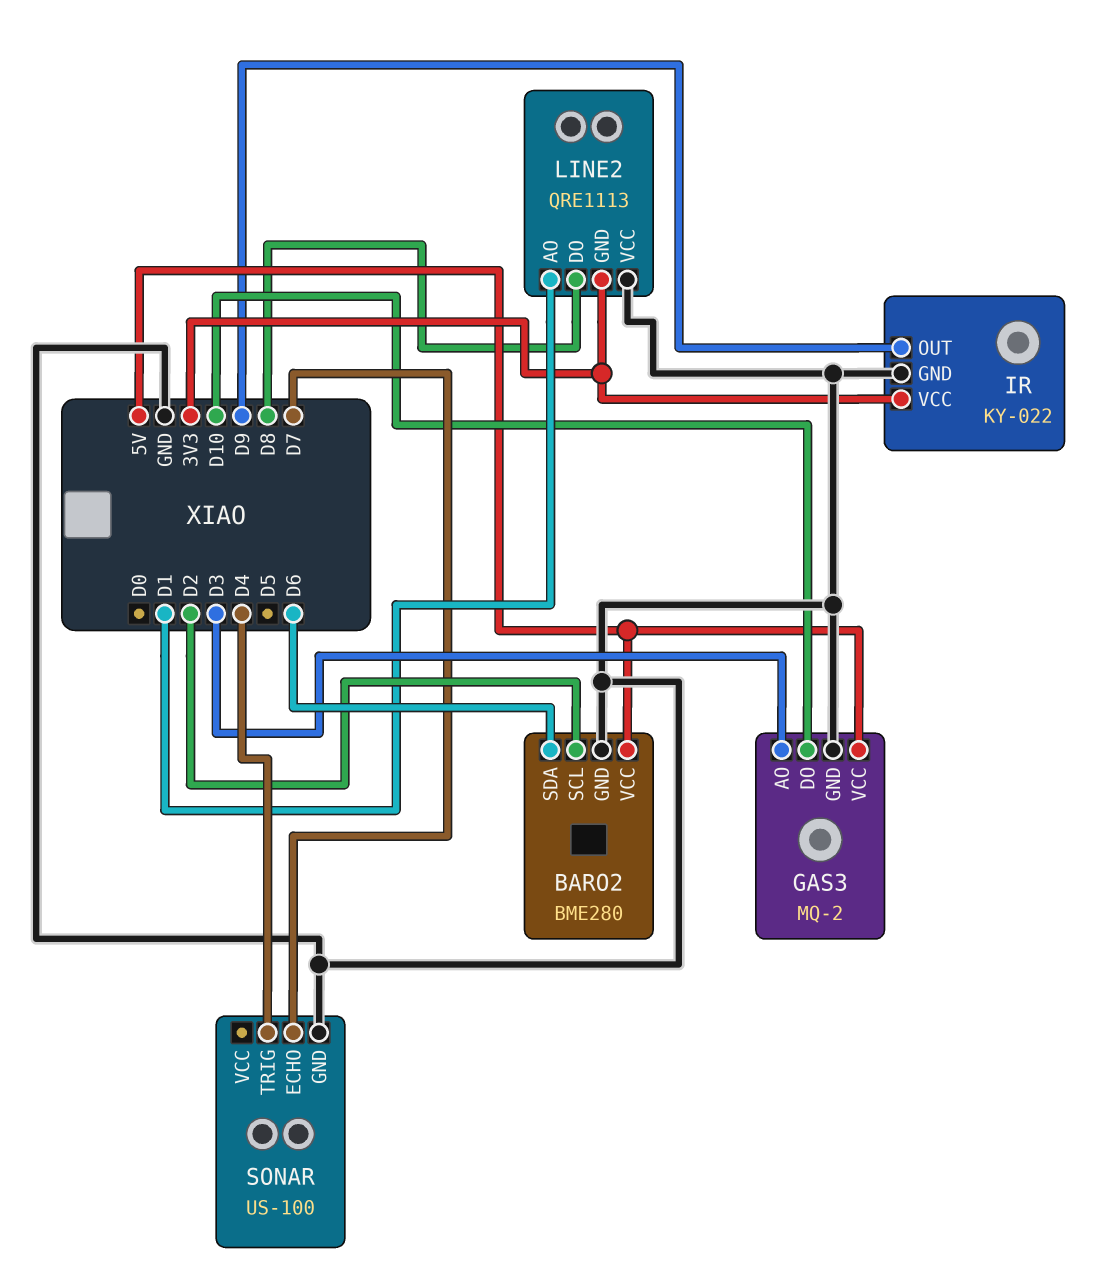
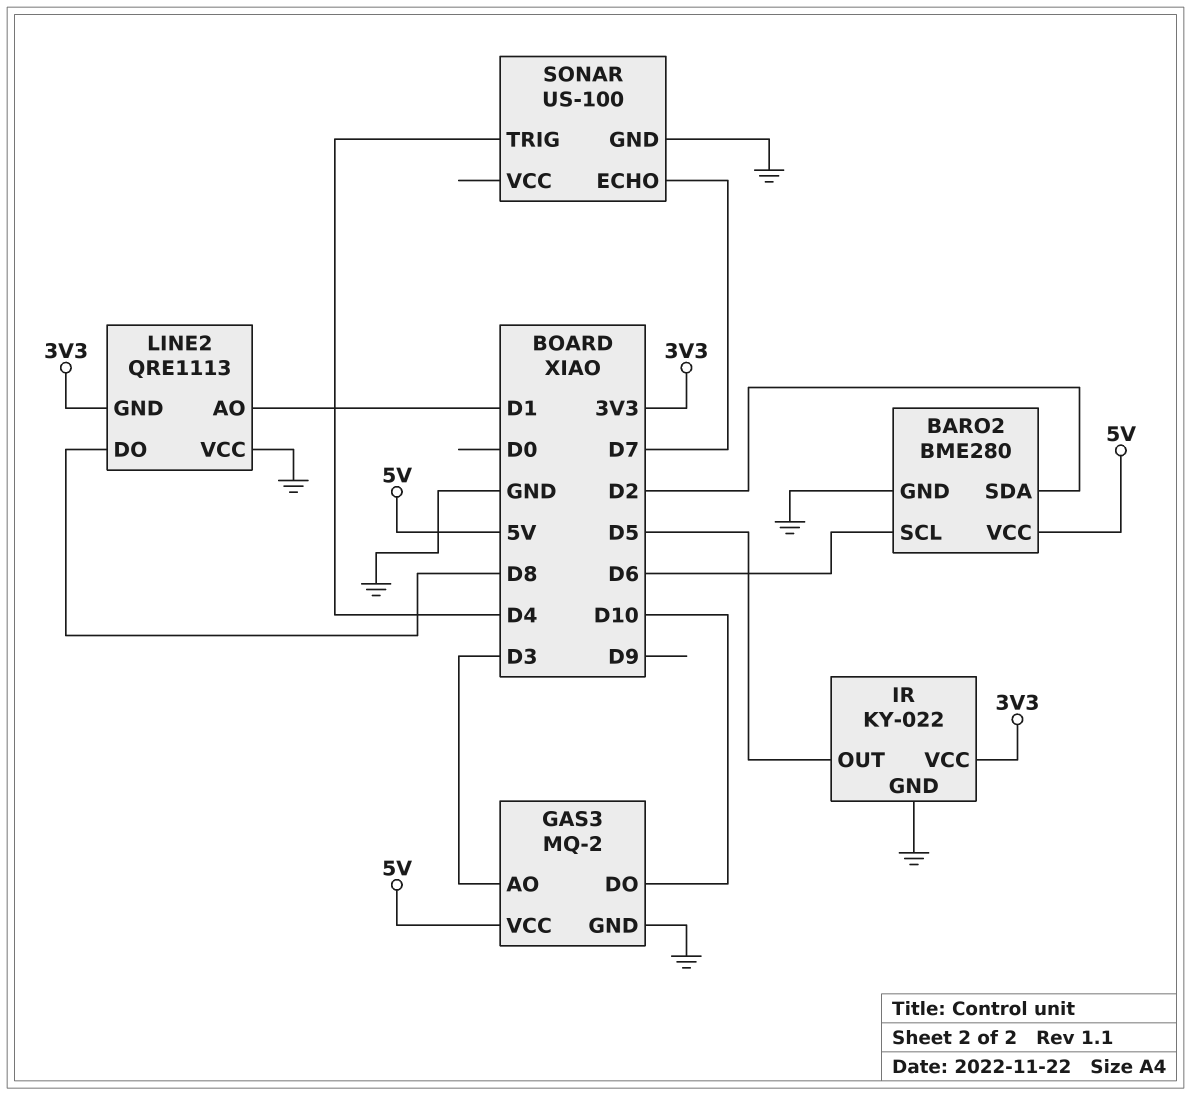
BARO2 pin SCL: D2 -> D6
BARO2 pin SDA: D6 -> D2
IR pin OUT: D9 -> D5

